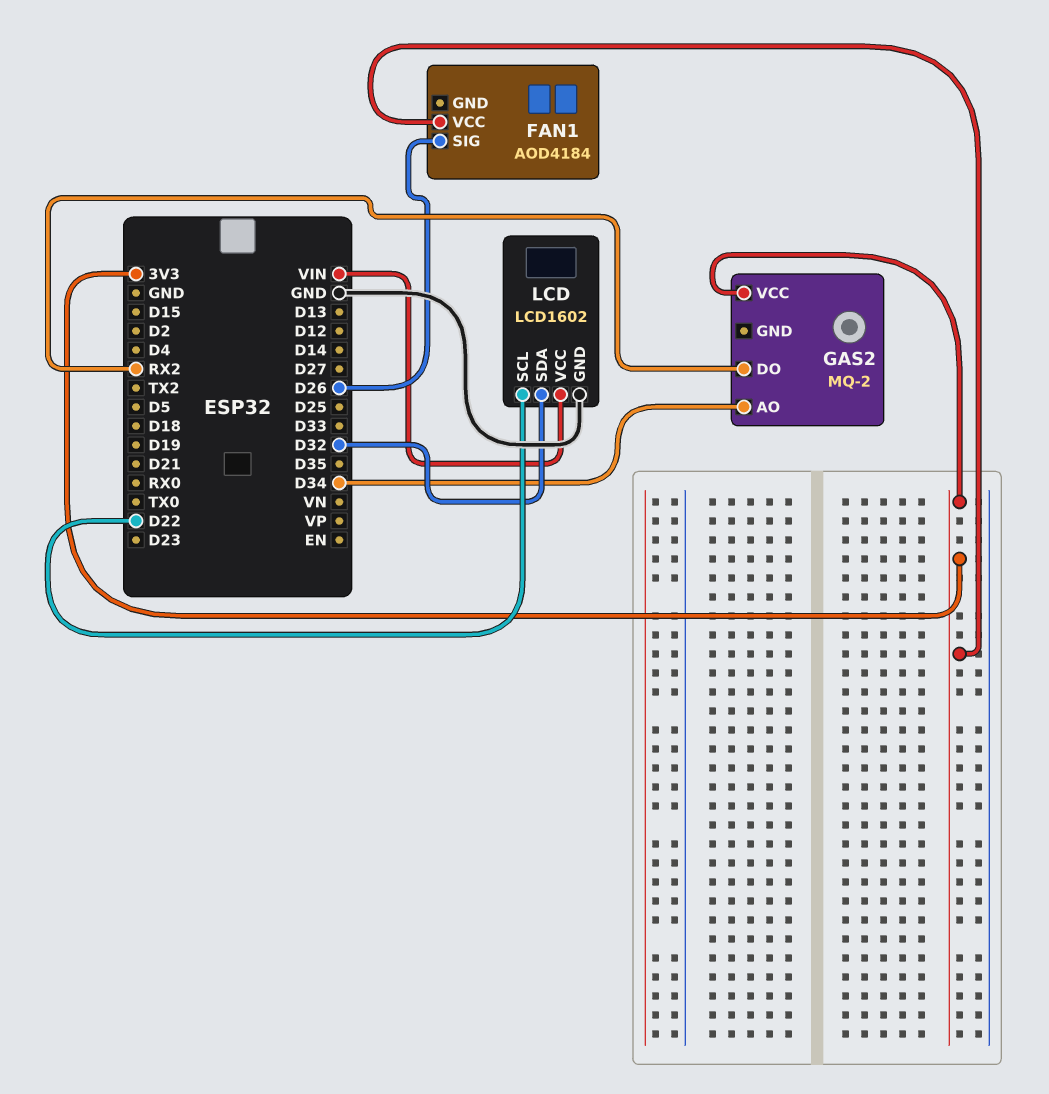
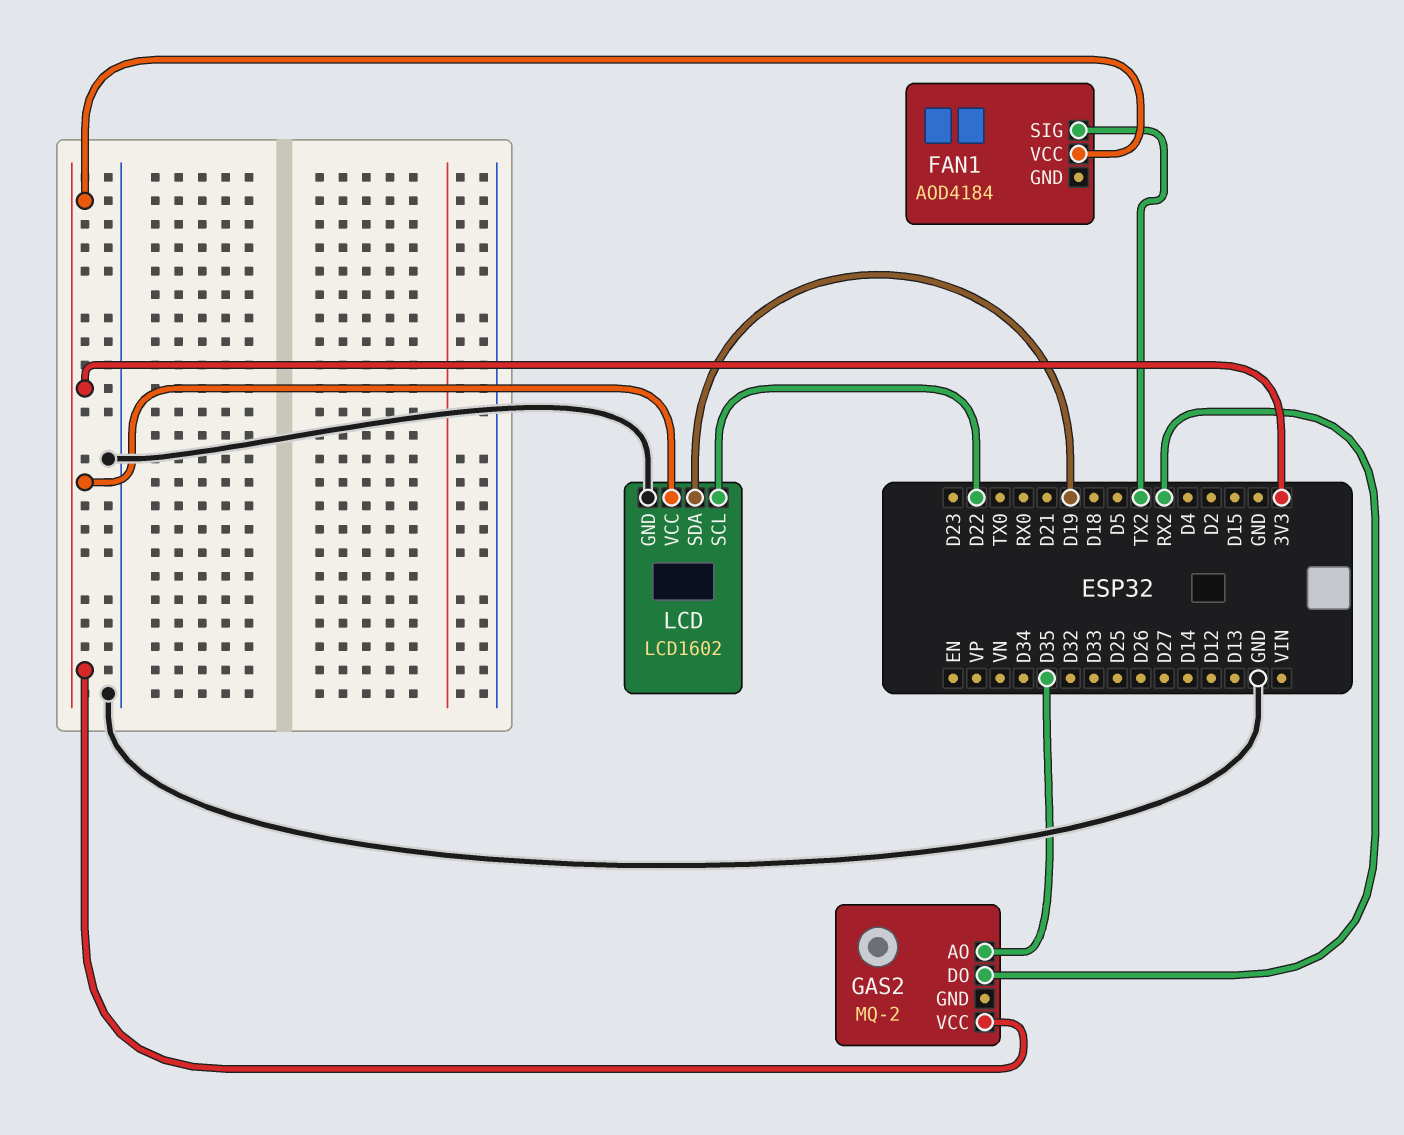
FAN1 pin SIG: D26 -> TX2
GAS2 pin AO: D34 -> D35
LCD pin SDA: D32 -> D19
LCD pin VCC: VIN -> 3V3

